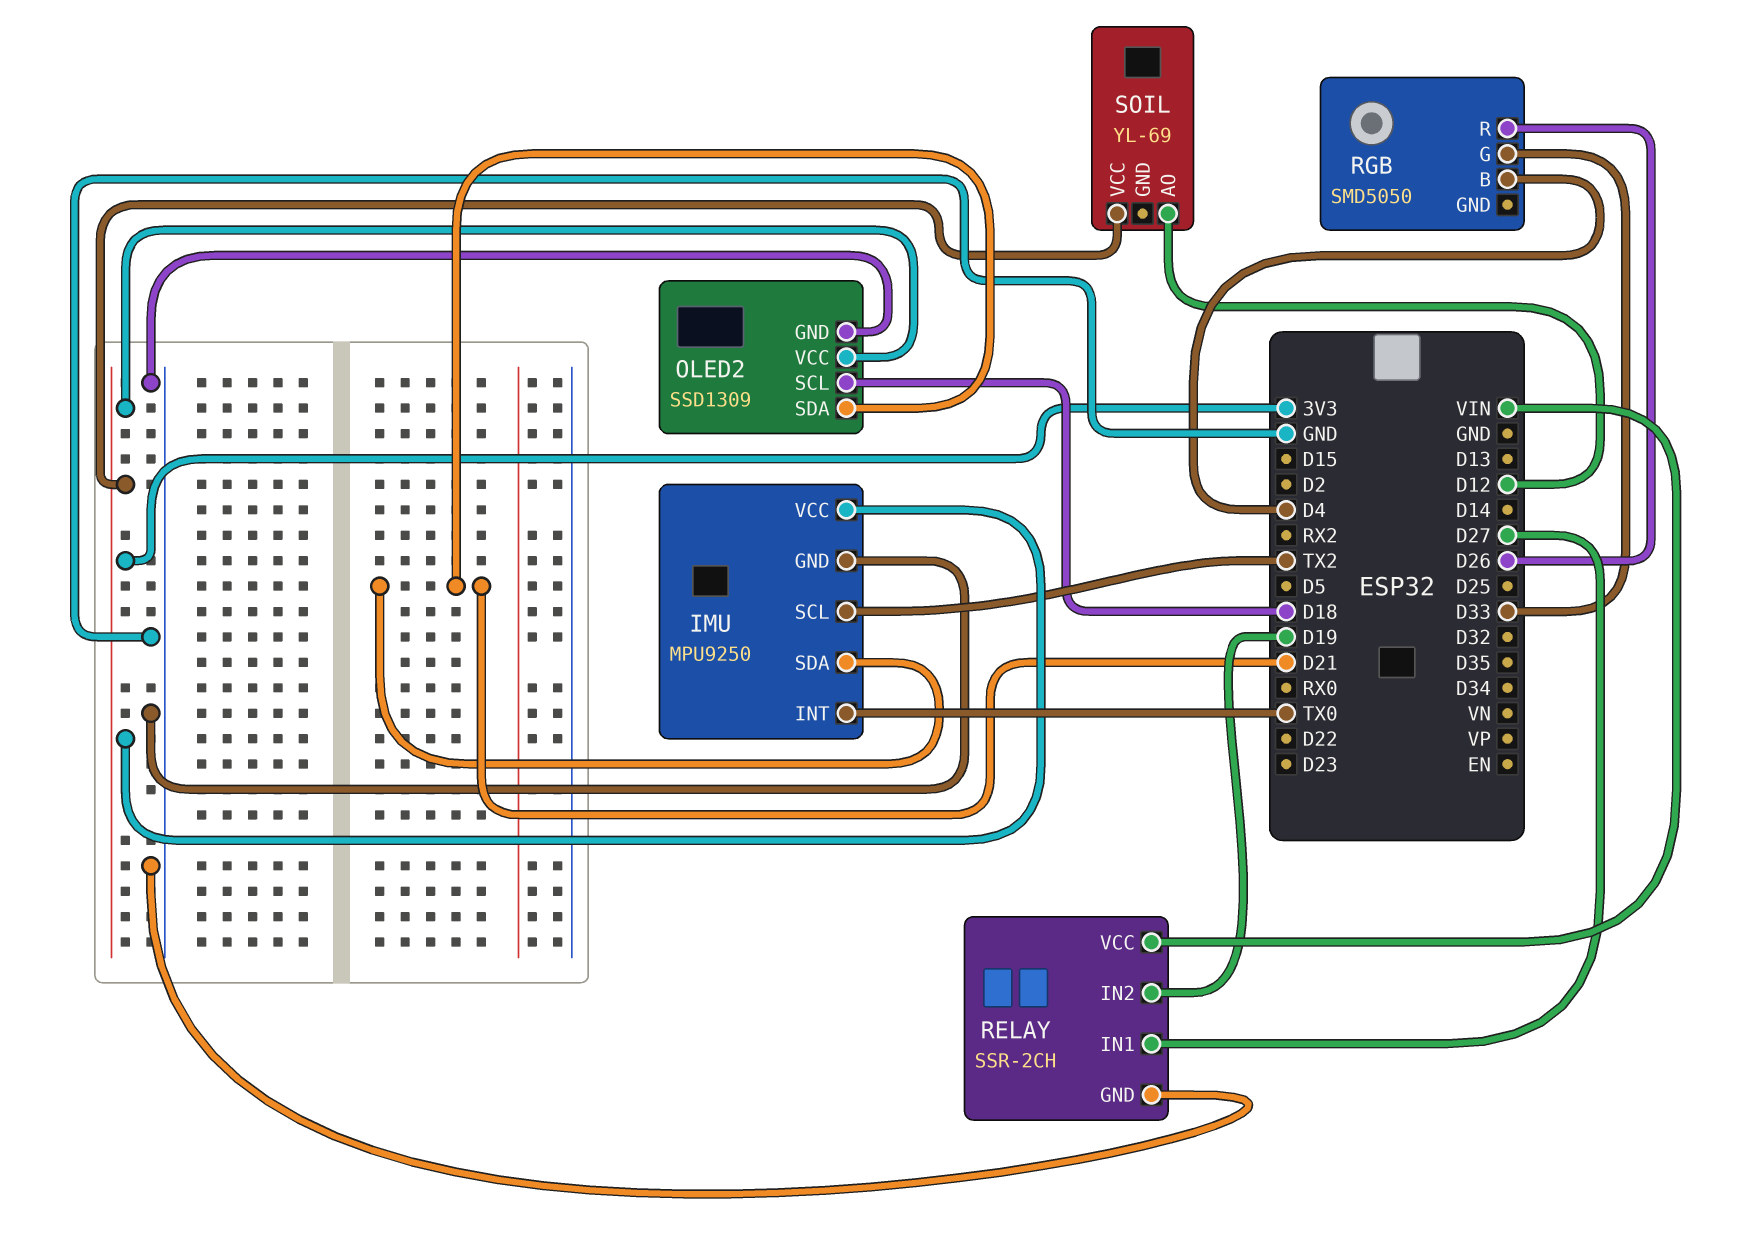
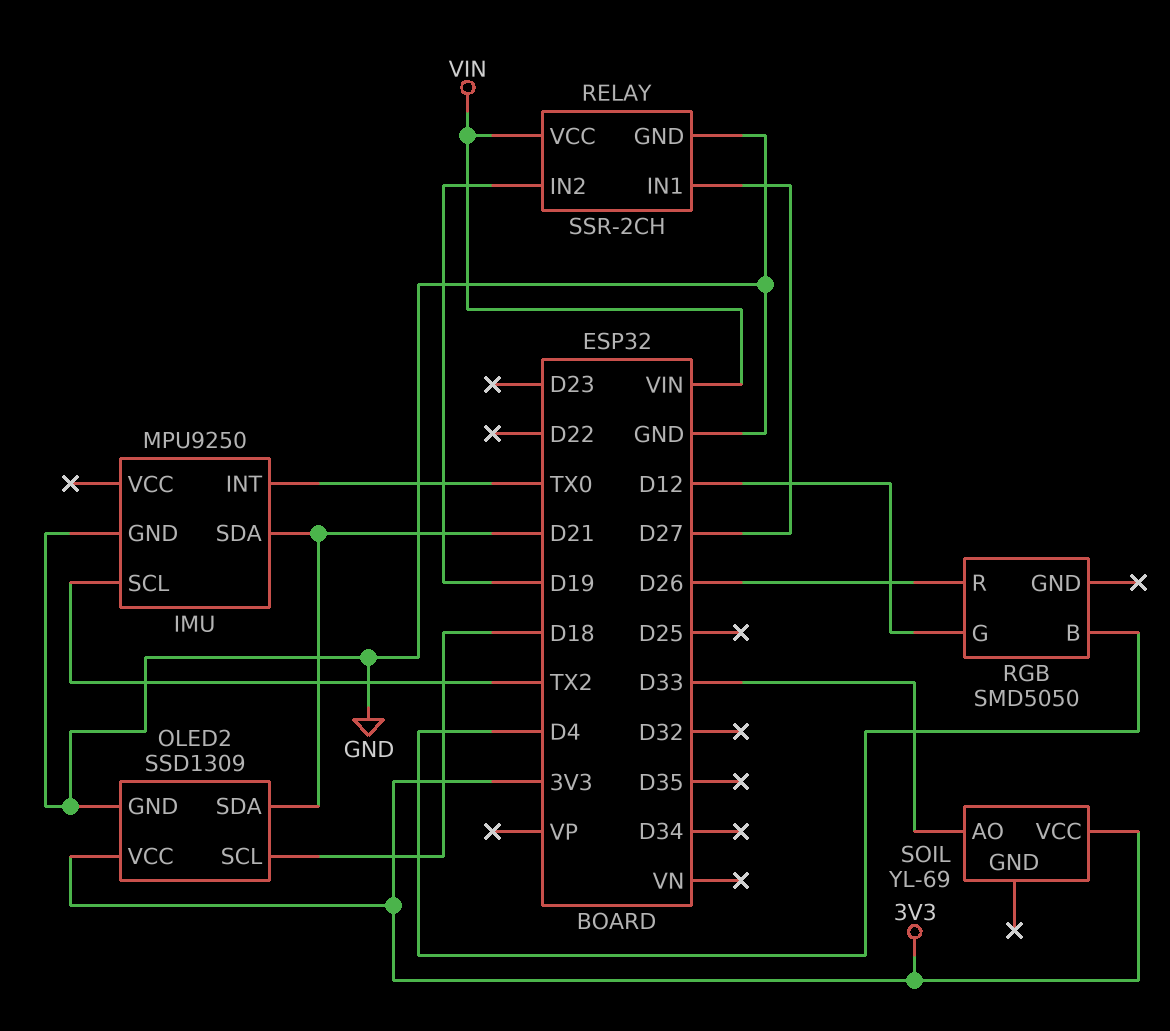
IMU pin VCC: 3V3 -> none
RGB pin G: D33 -> D12
SOIL pin AO: D12 -> D33

